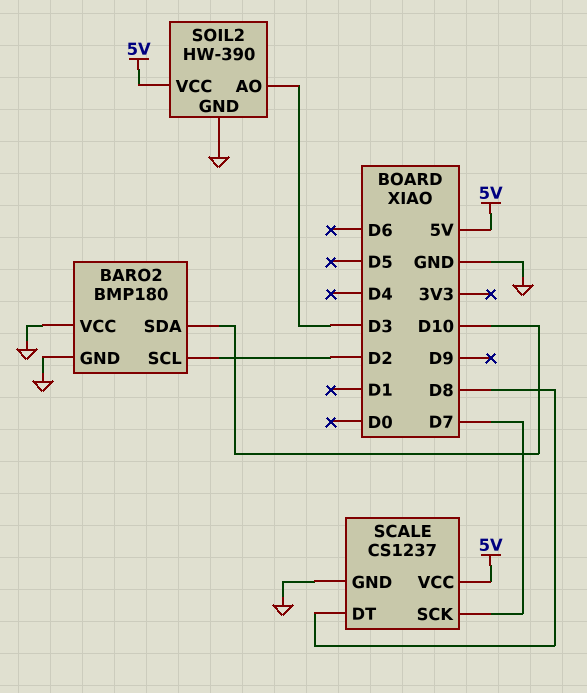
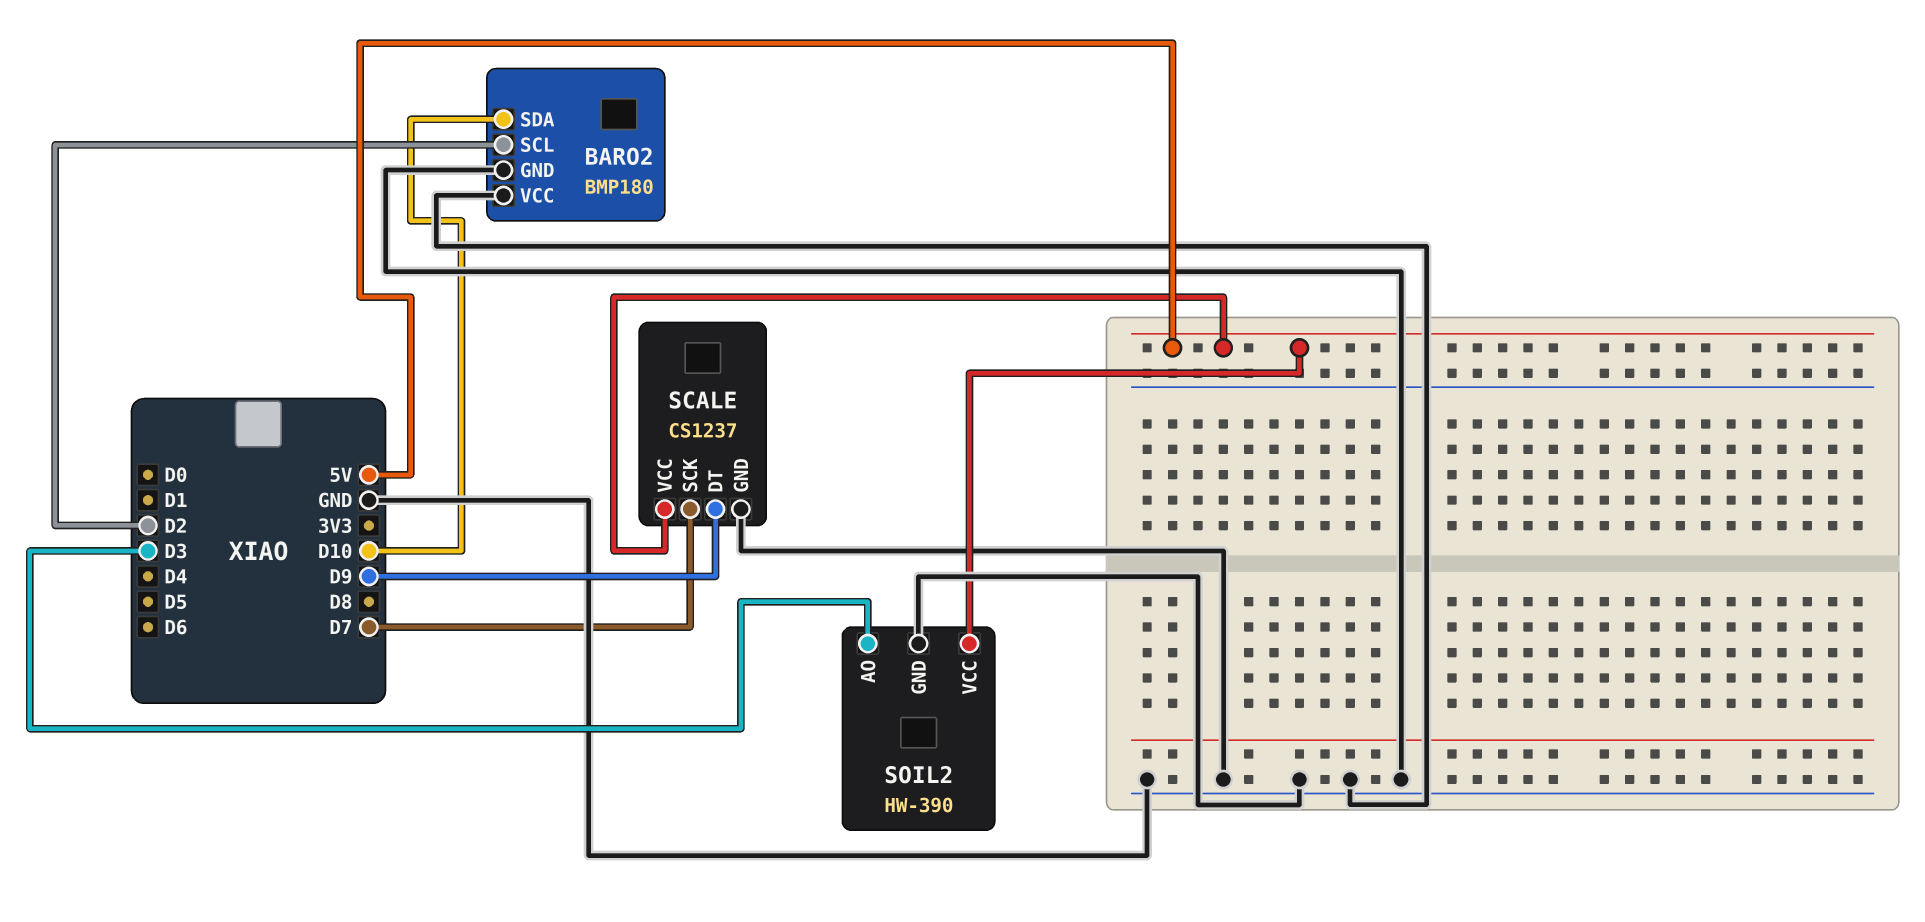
SCALE pin DT: D8 -> D9

